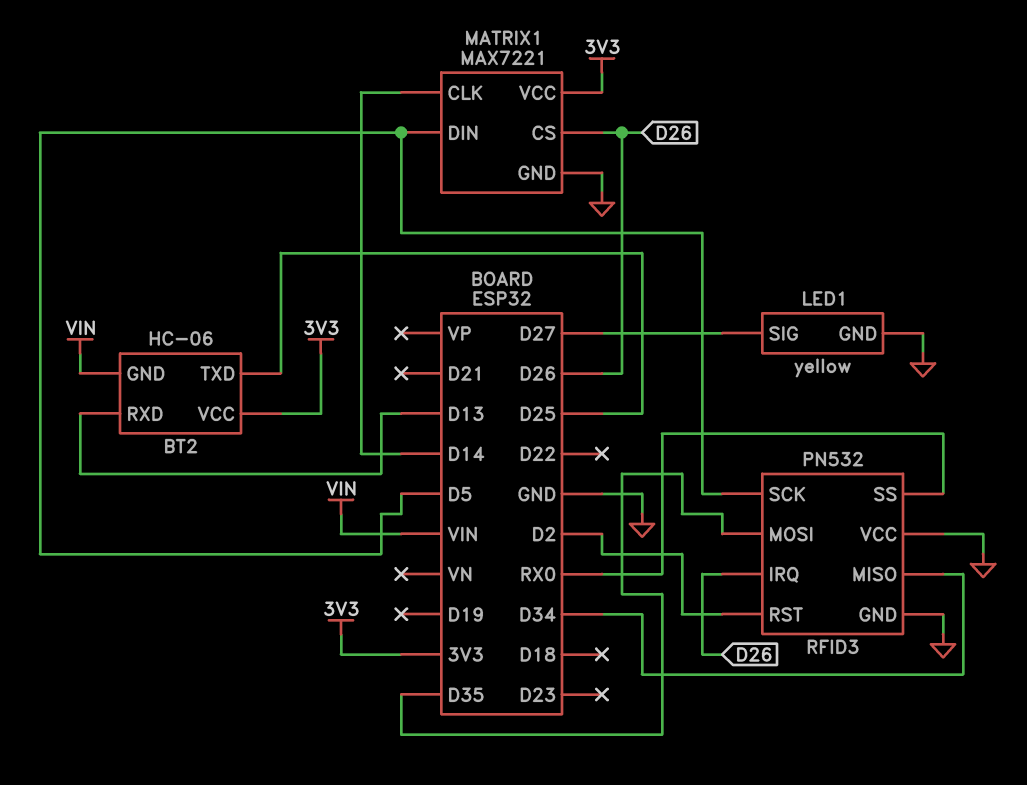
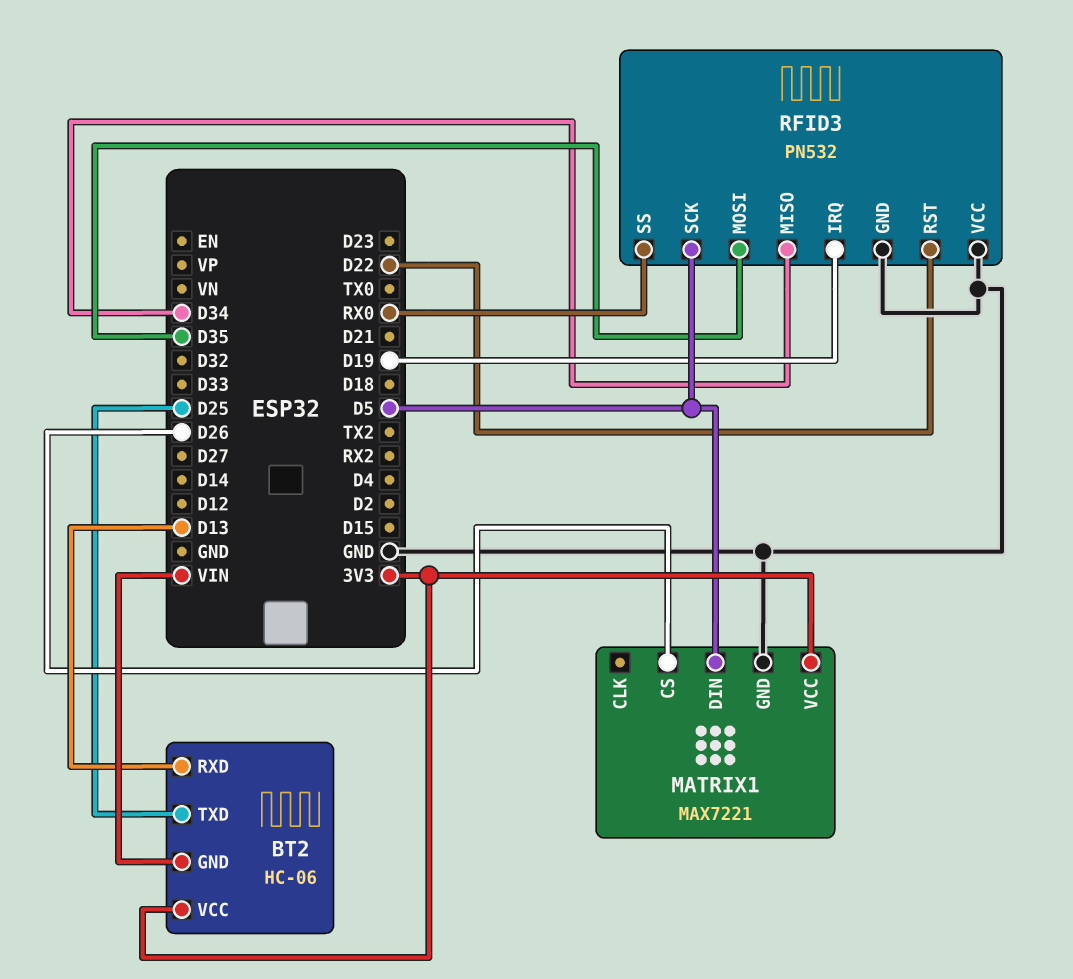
LED1: yellow -> none
LED1 pin GND: GND -> none
LED1 pin SIG: D27 -> none
MATRIX1 pin CLK: D14 -> none
RFID3 pin IRQ: D26 -> D19
RFID3 pin RST: D2 -> D22

